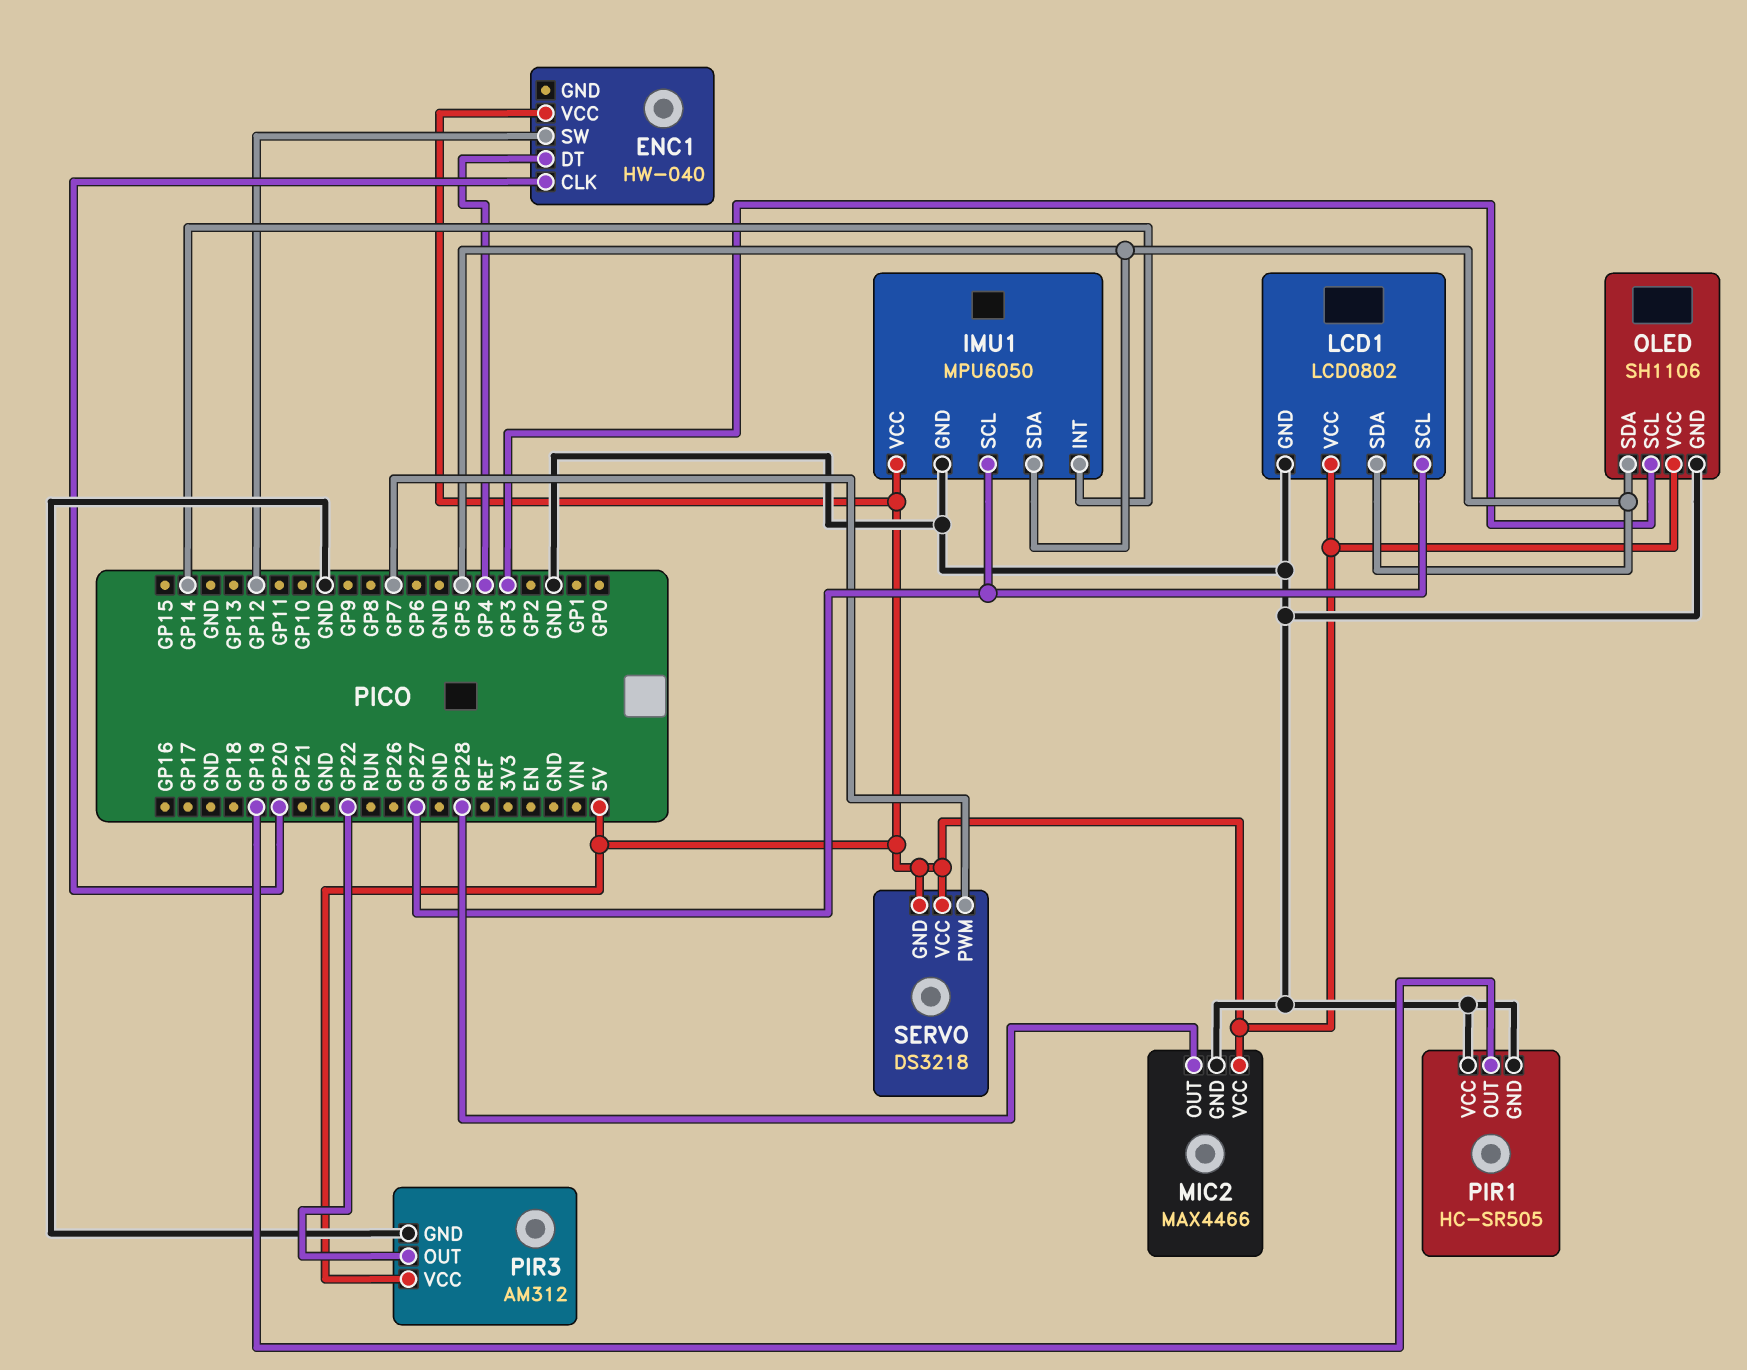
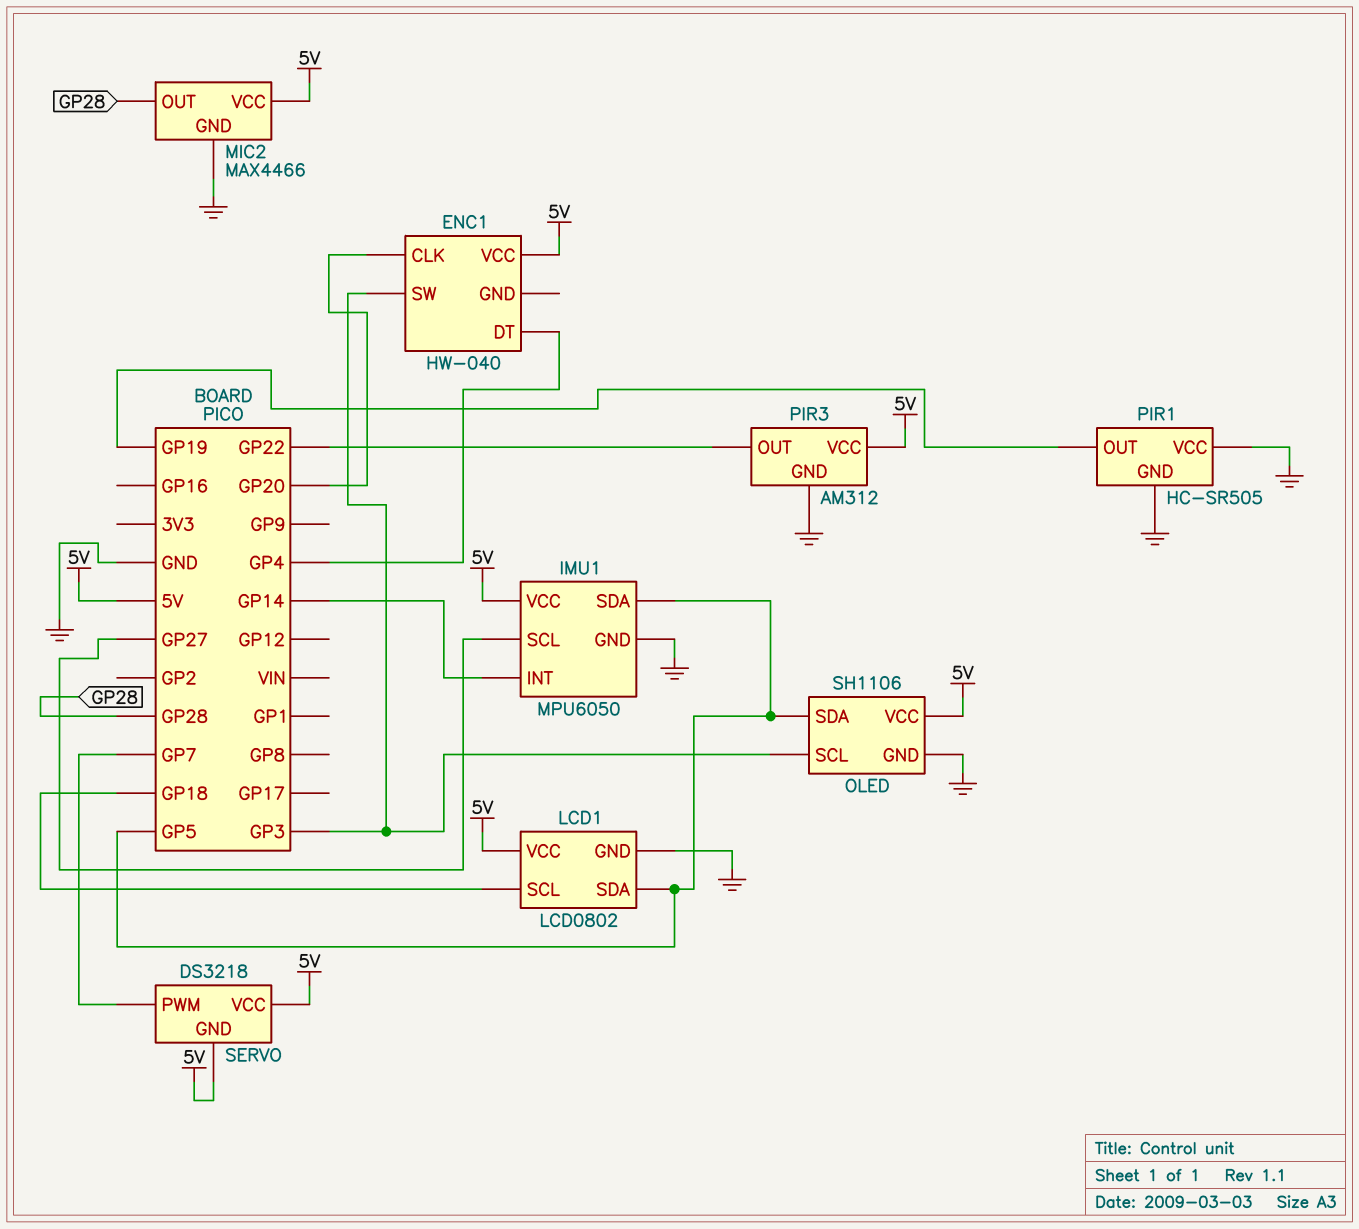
ENC1 pin SW: GP12 -> GP3
LCD1 pin SCL: GP27 -> GP18

